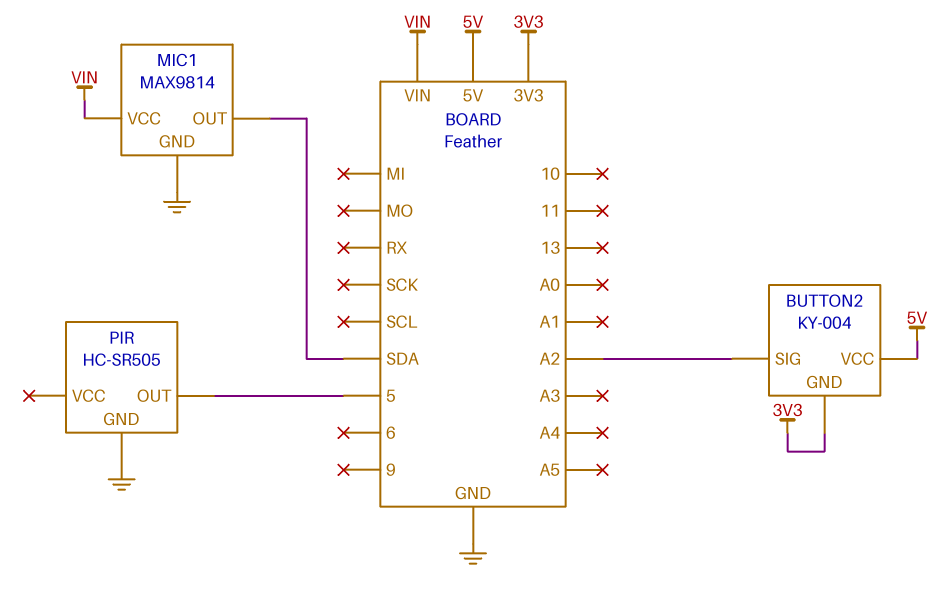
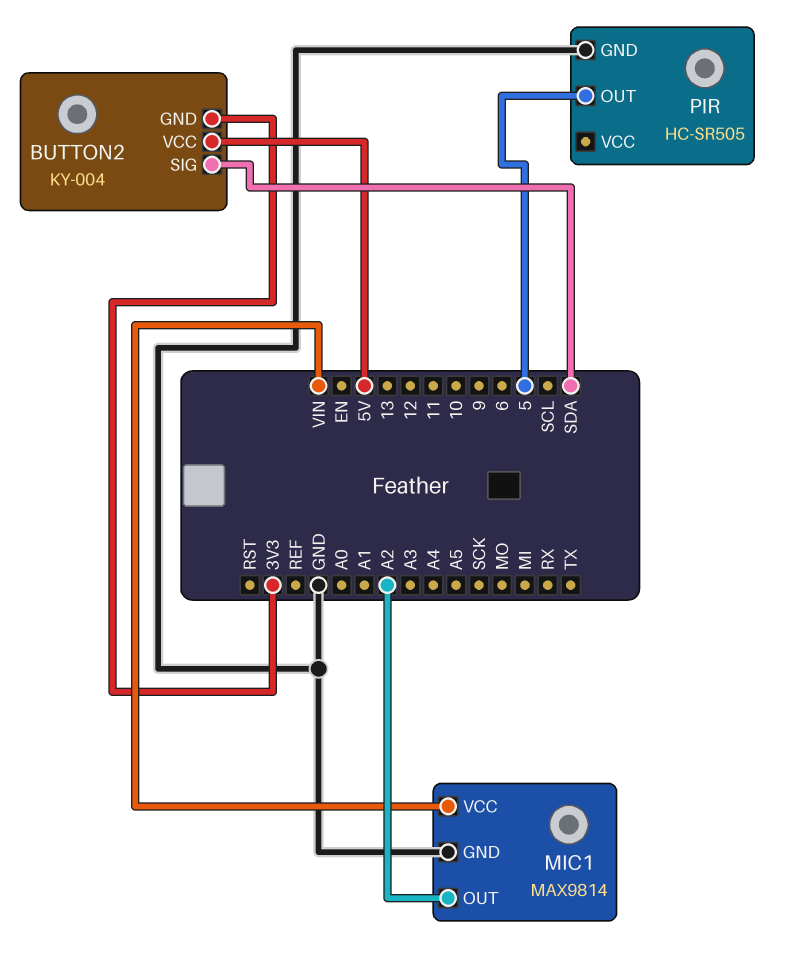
BUTTON2 pin SIG: A2 -> SDA
MIC1 pin OUT: SDA -> A2

